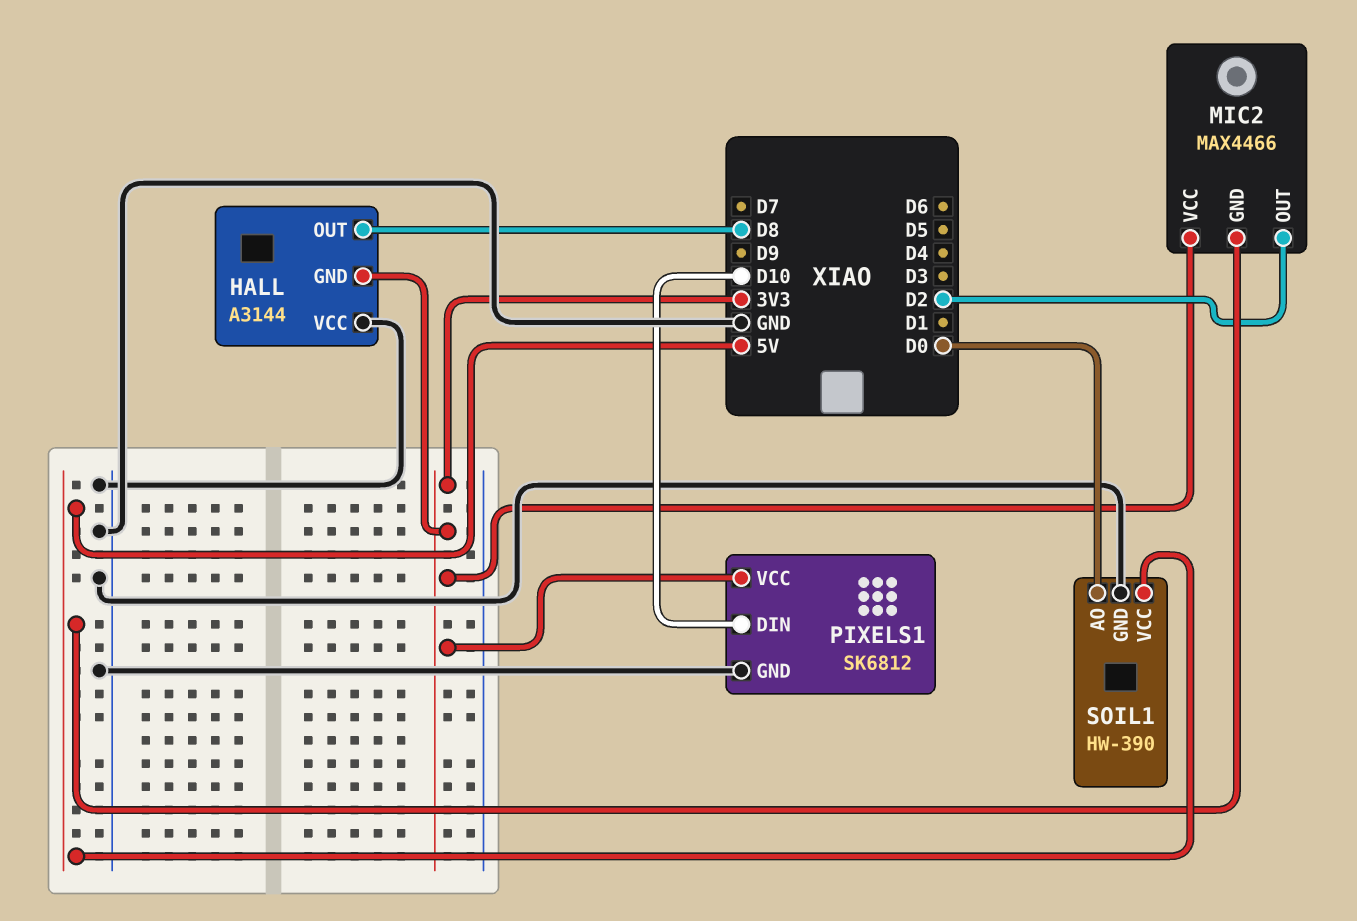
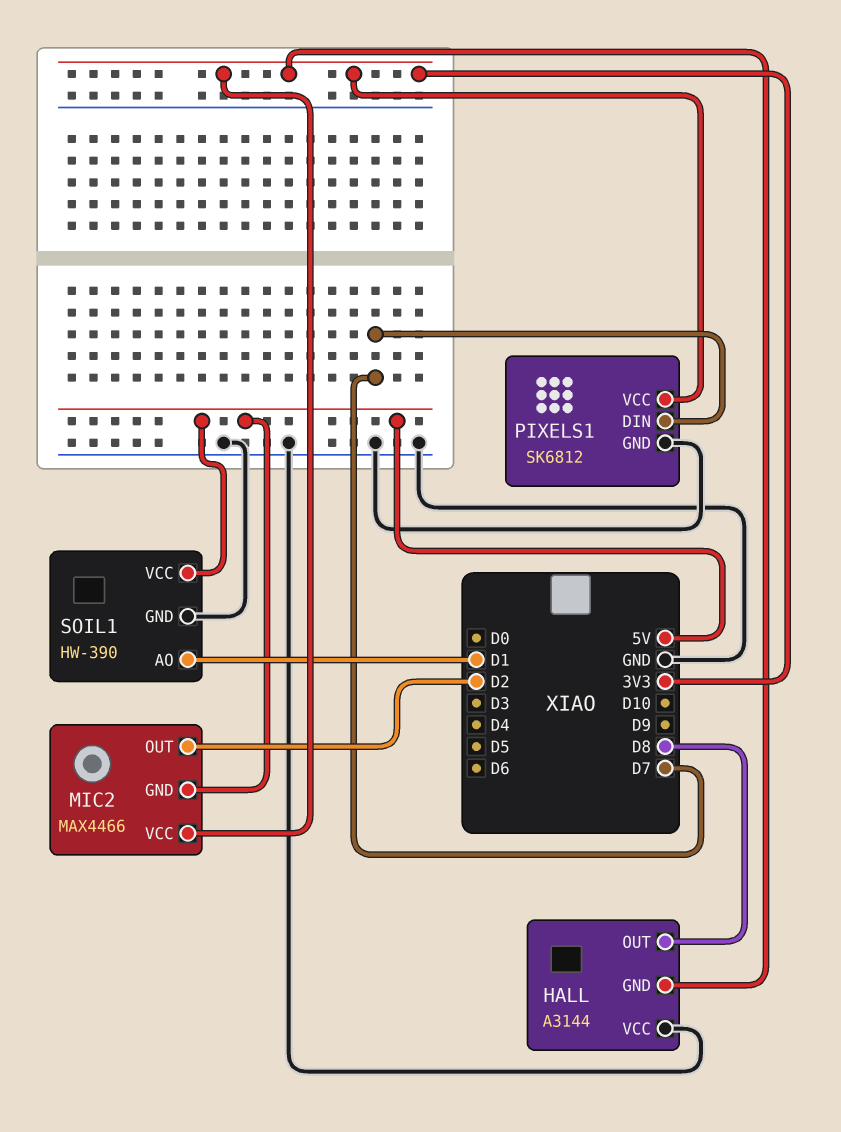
PIXELS1 pin DIN: D10 -> D7
SOIL1 pin AO: D0 -> D1

